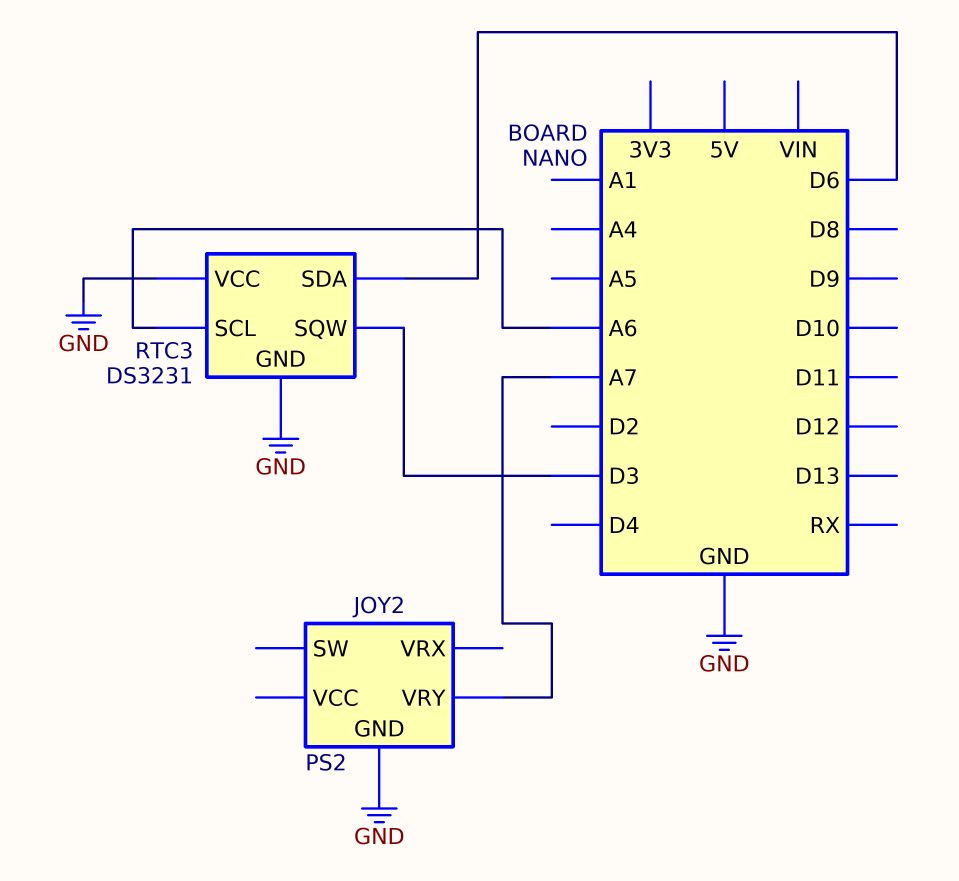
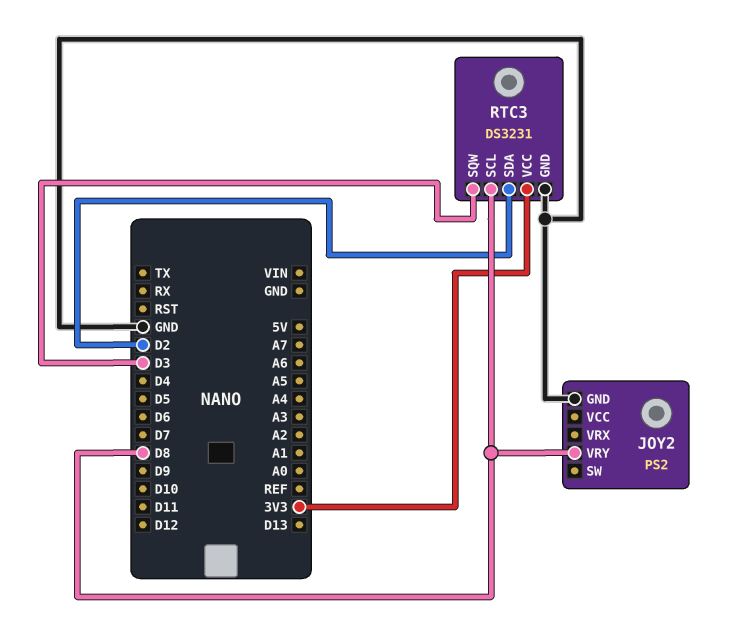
JOY2 pin VRY: A7 -> D8
RTC3 pin SCL: A6 -> D8
RTC3 pin SDA: D6 -> D2
RTC3 pin VCC: GND -> 3V3

